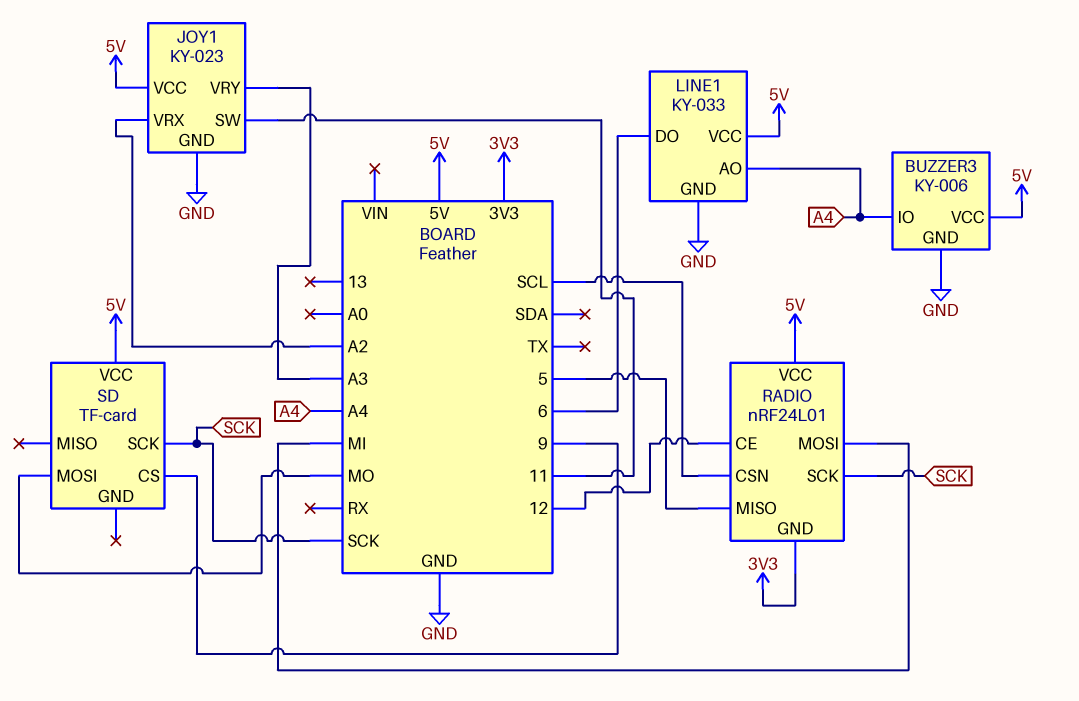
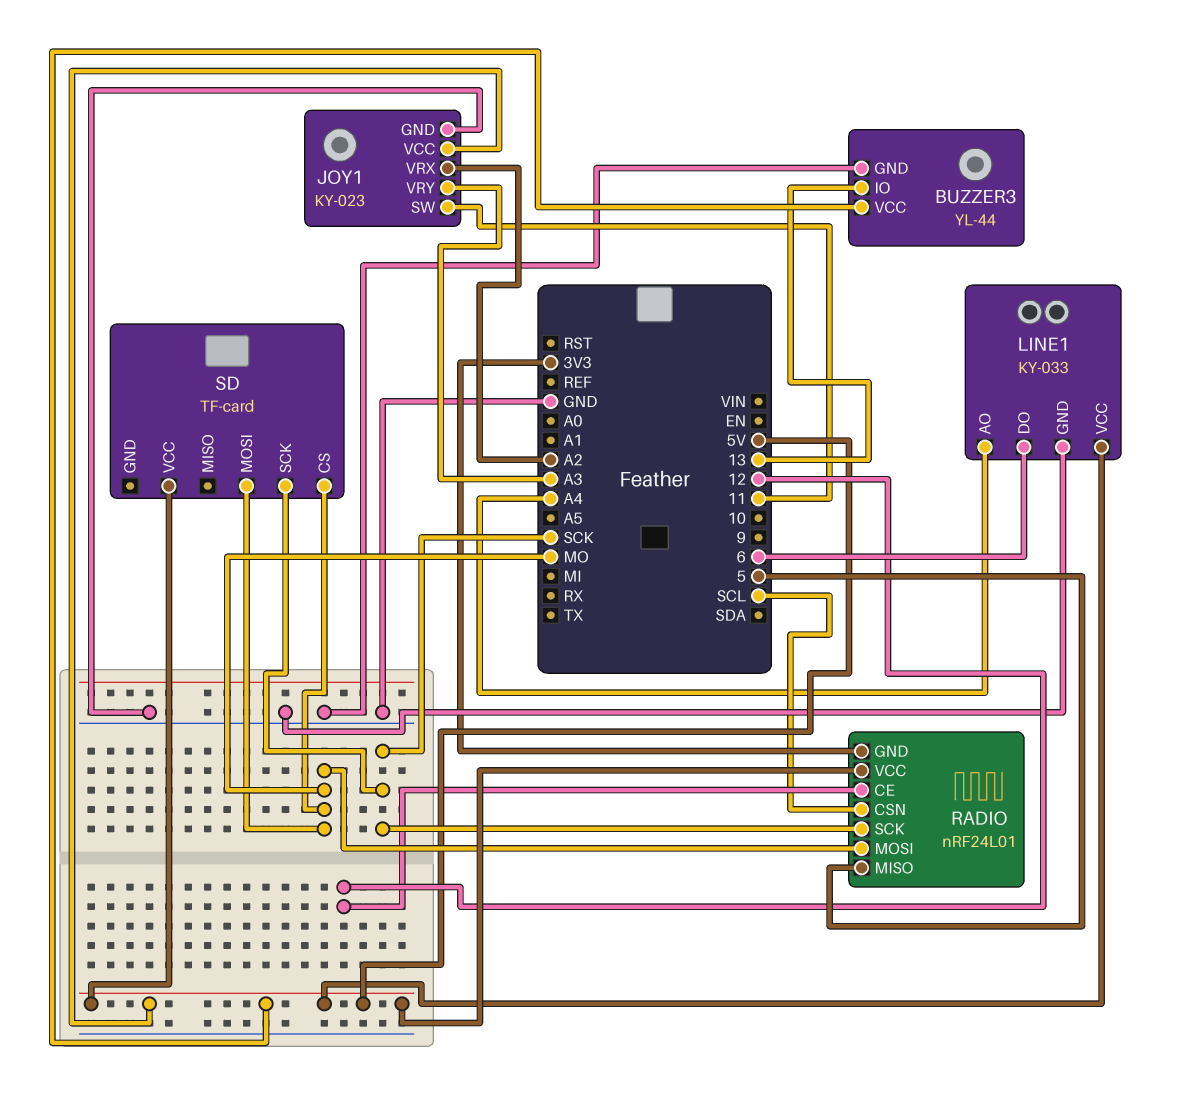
BUZZER3: KY-006 -> YL-44
BUZZER3 pin IO: A4 -> 13
RADIO pin MOSI: MI -> MO
SD pin CS: 9 -> MO

